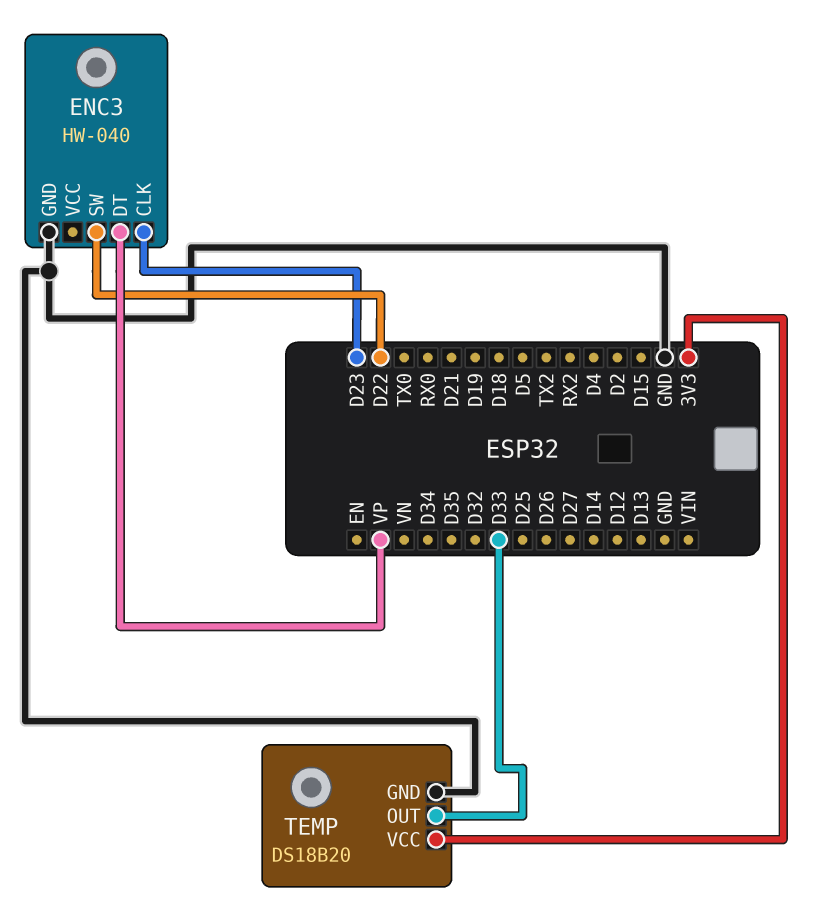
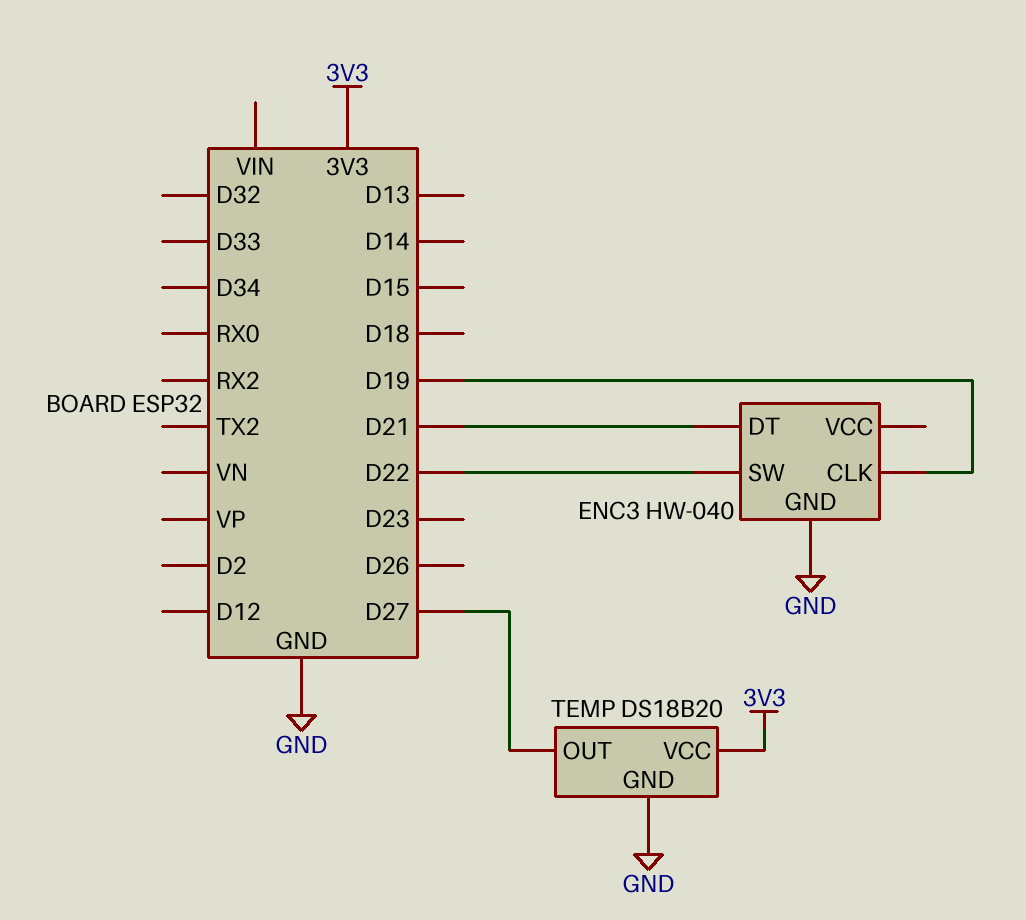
ENC3 pin CLK: D23 -> D19
ENC3 pin DT: VP -> D21
TEMP pin OUT: D33 -> D27

